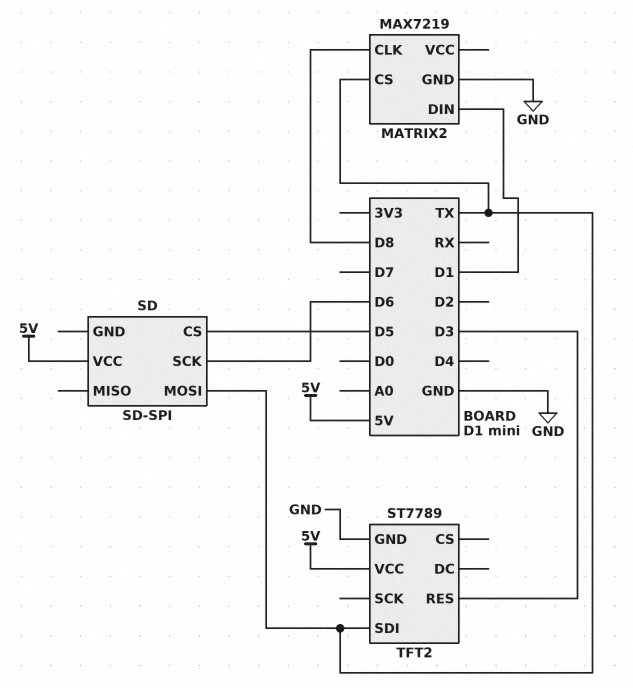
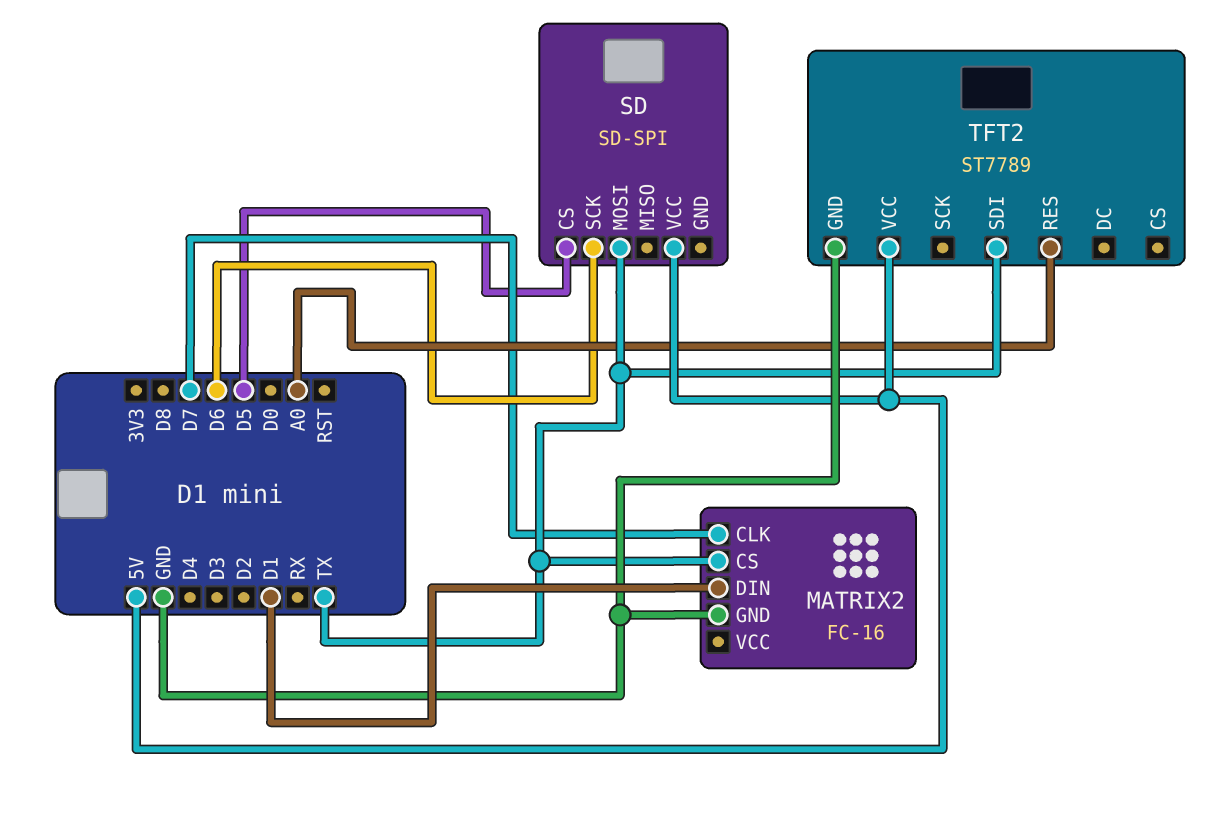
MATRIX2: MAX7219 -> FC-16
MATRIX2 pin CLK: D8 -> D7
TFT2 pin RES: D3 -> A0

